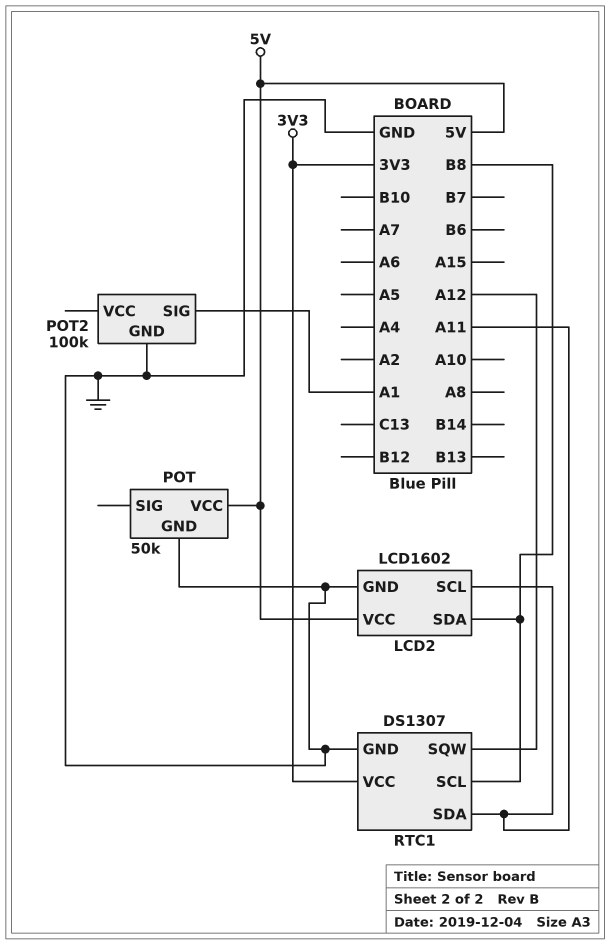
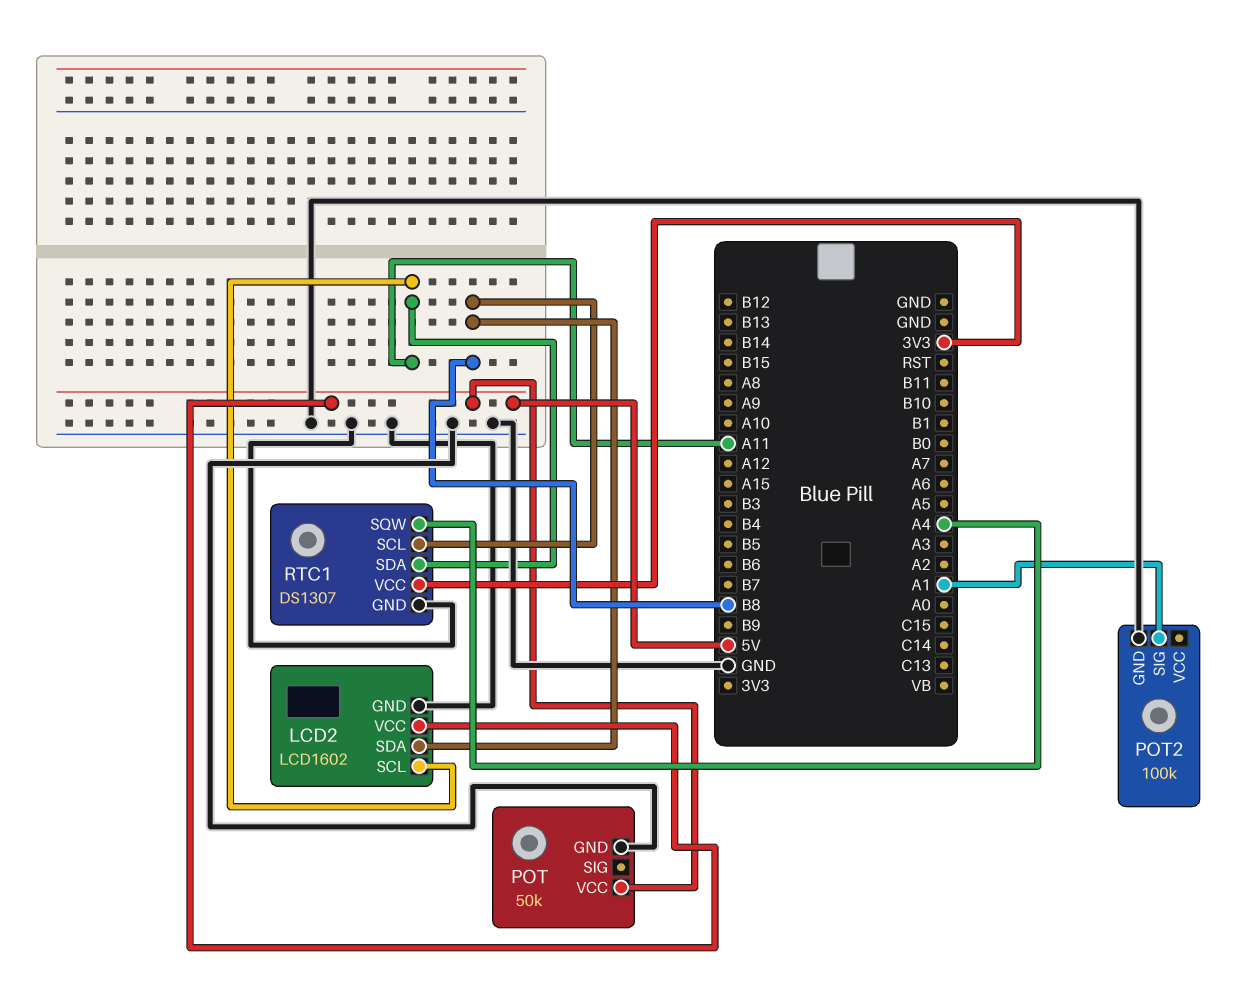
RTC1 pin SQW: A12 -> A4

